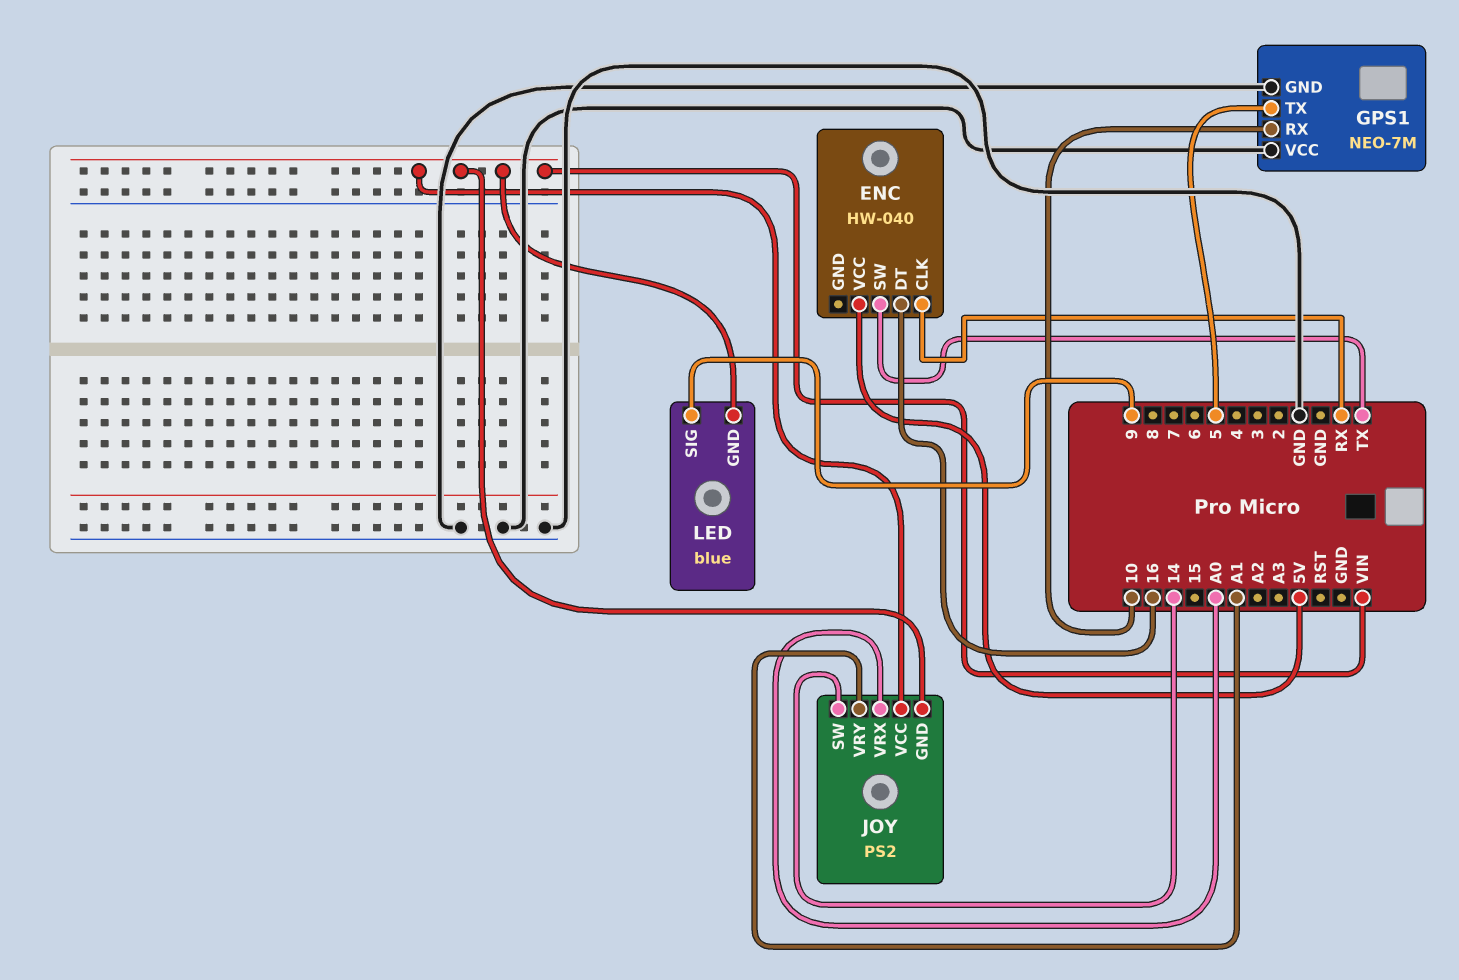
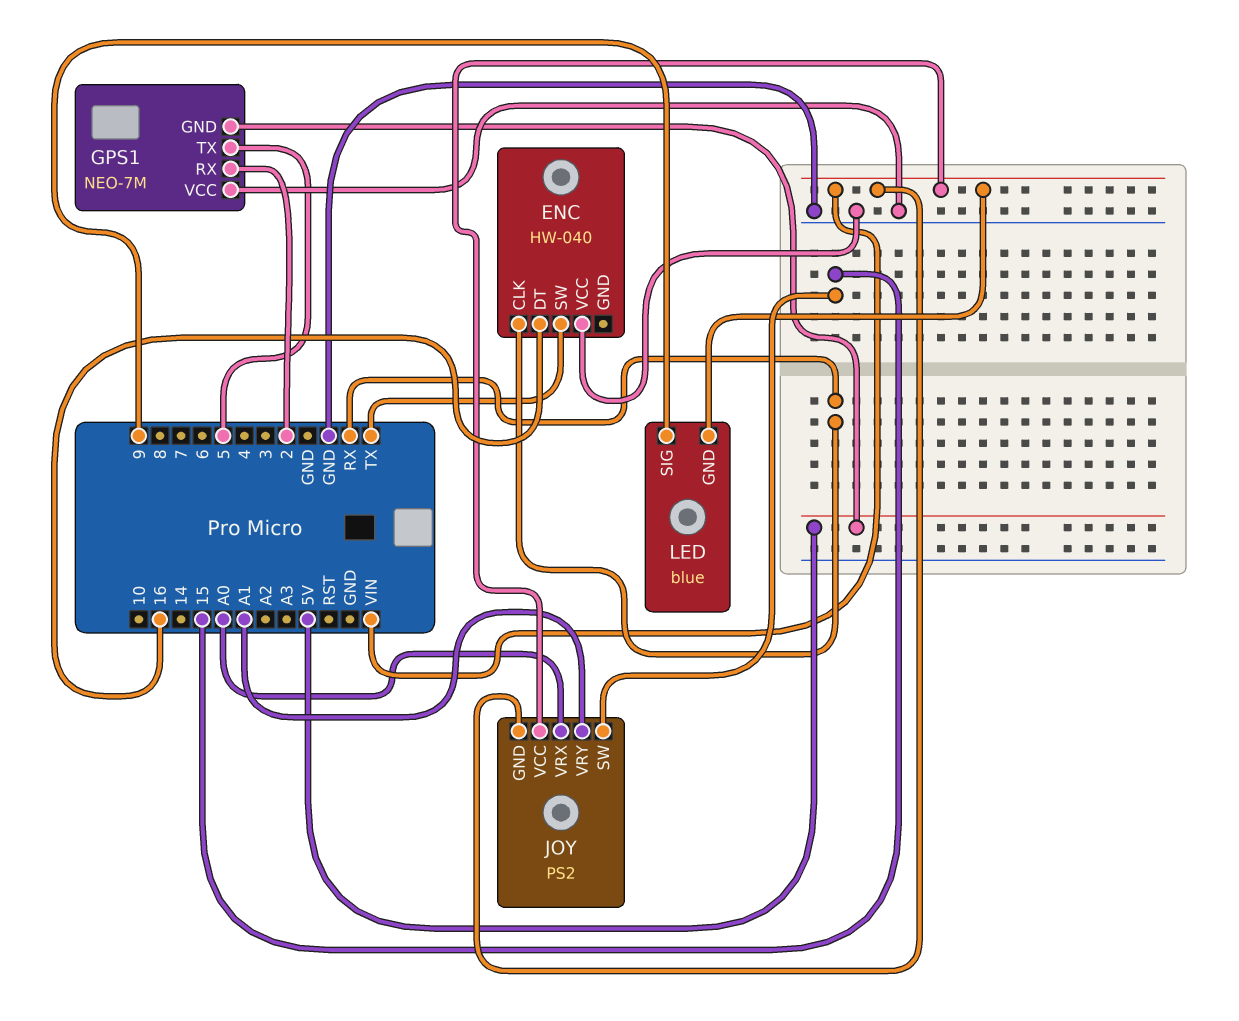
ENC pin VCC: 5V -> GND
GPS1 pin GND: GND -> 5V
GPS1 pin RX: 10 -> 2
JOY pin SW: 14 -> 15

